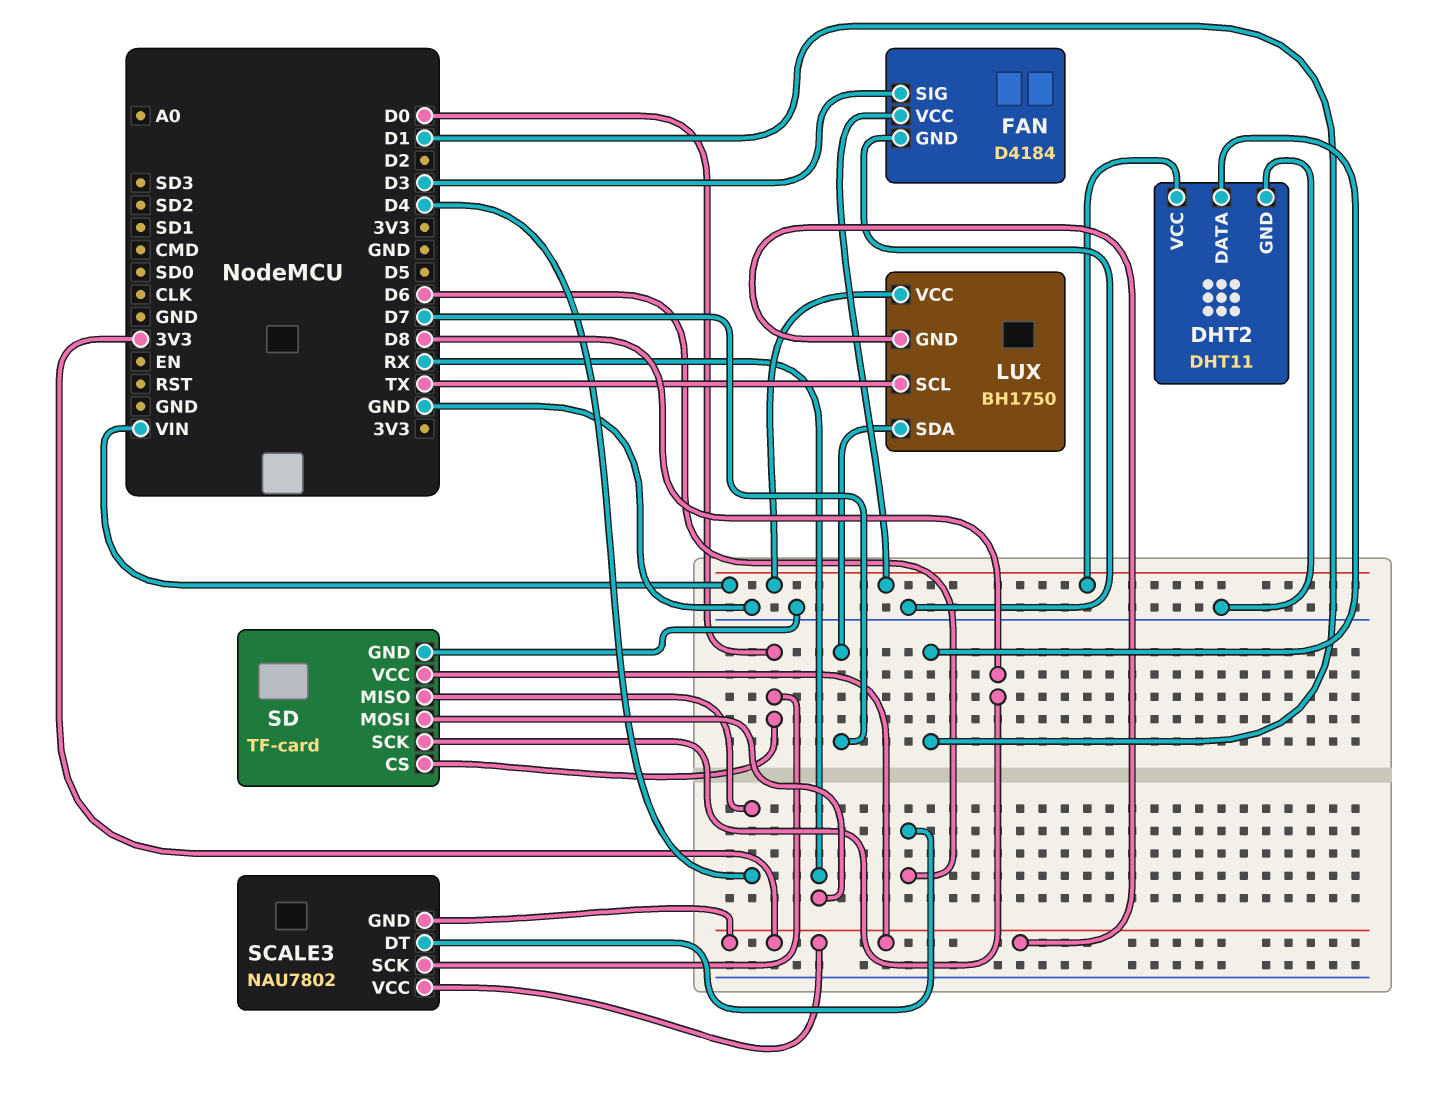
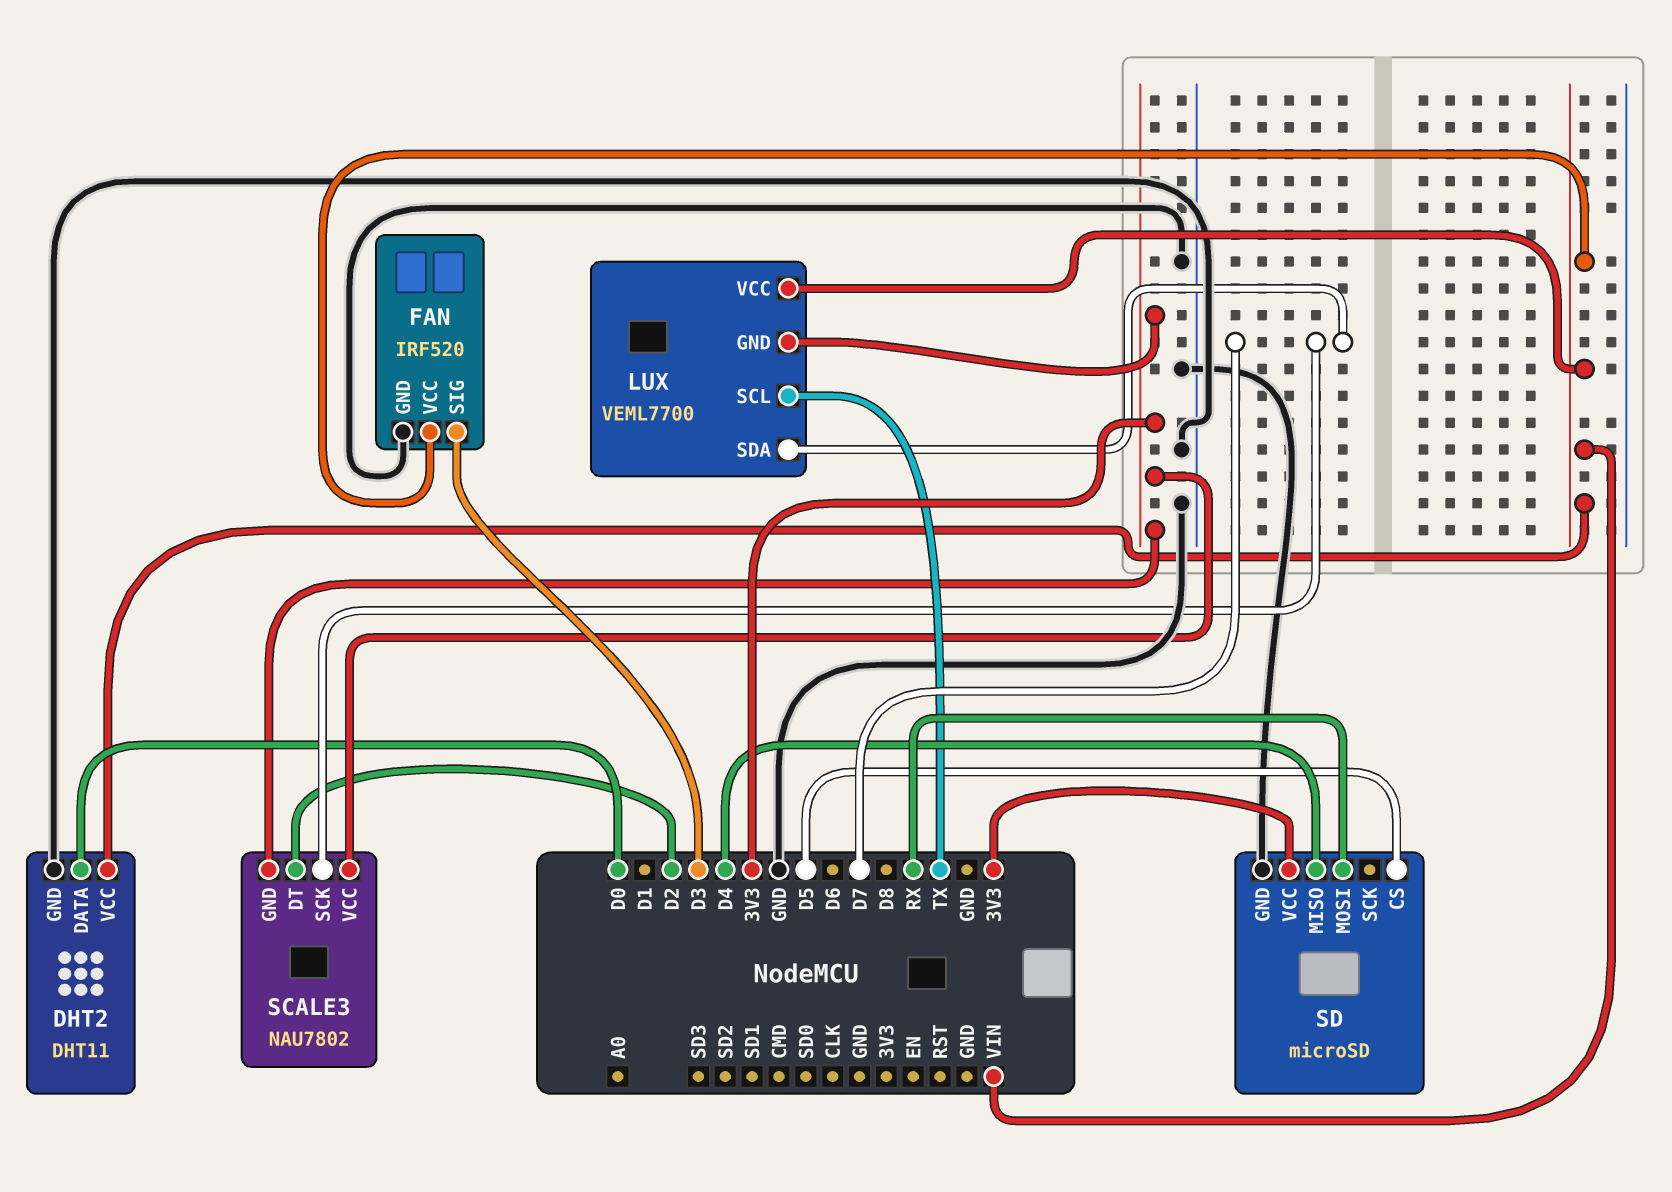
DHT2 pin DATA: D1 -> D0
FAN: D4184 -> IRF520
LUX: BH1750 -> VEML7700
SCALE3 pin DT: D6 -> D2
SCALE3 pin SCK: D0 -> D7
SD: TF-card -> microSD
SD pin CS: D0 -> D5
SD pin SCK: D8 -> none

